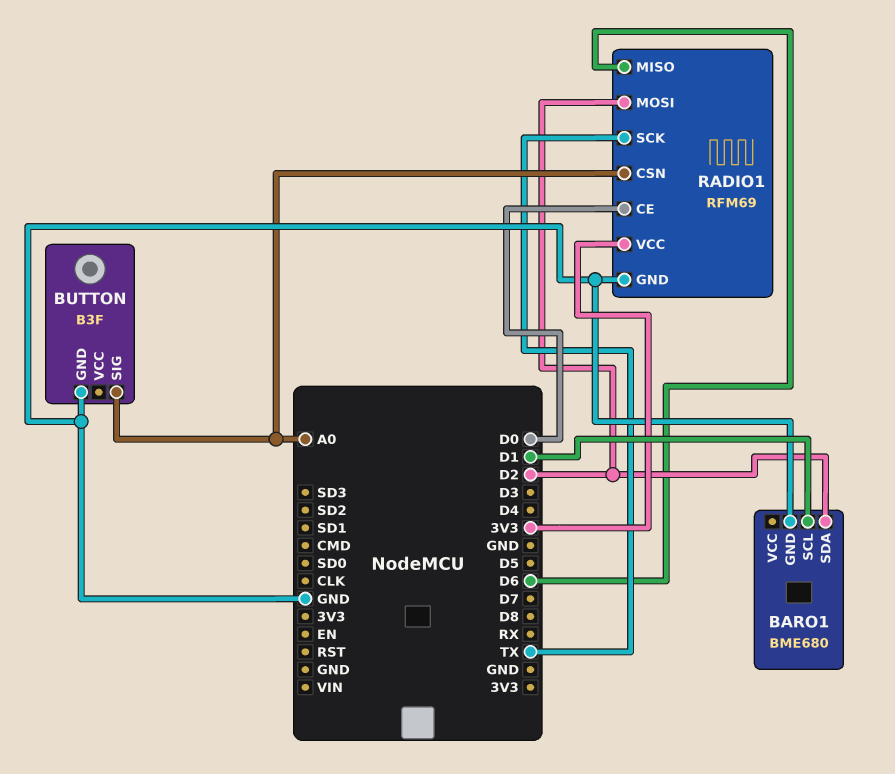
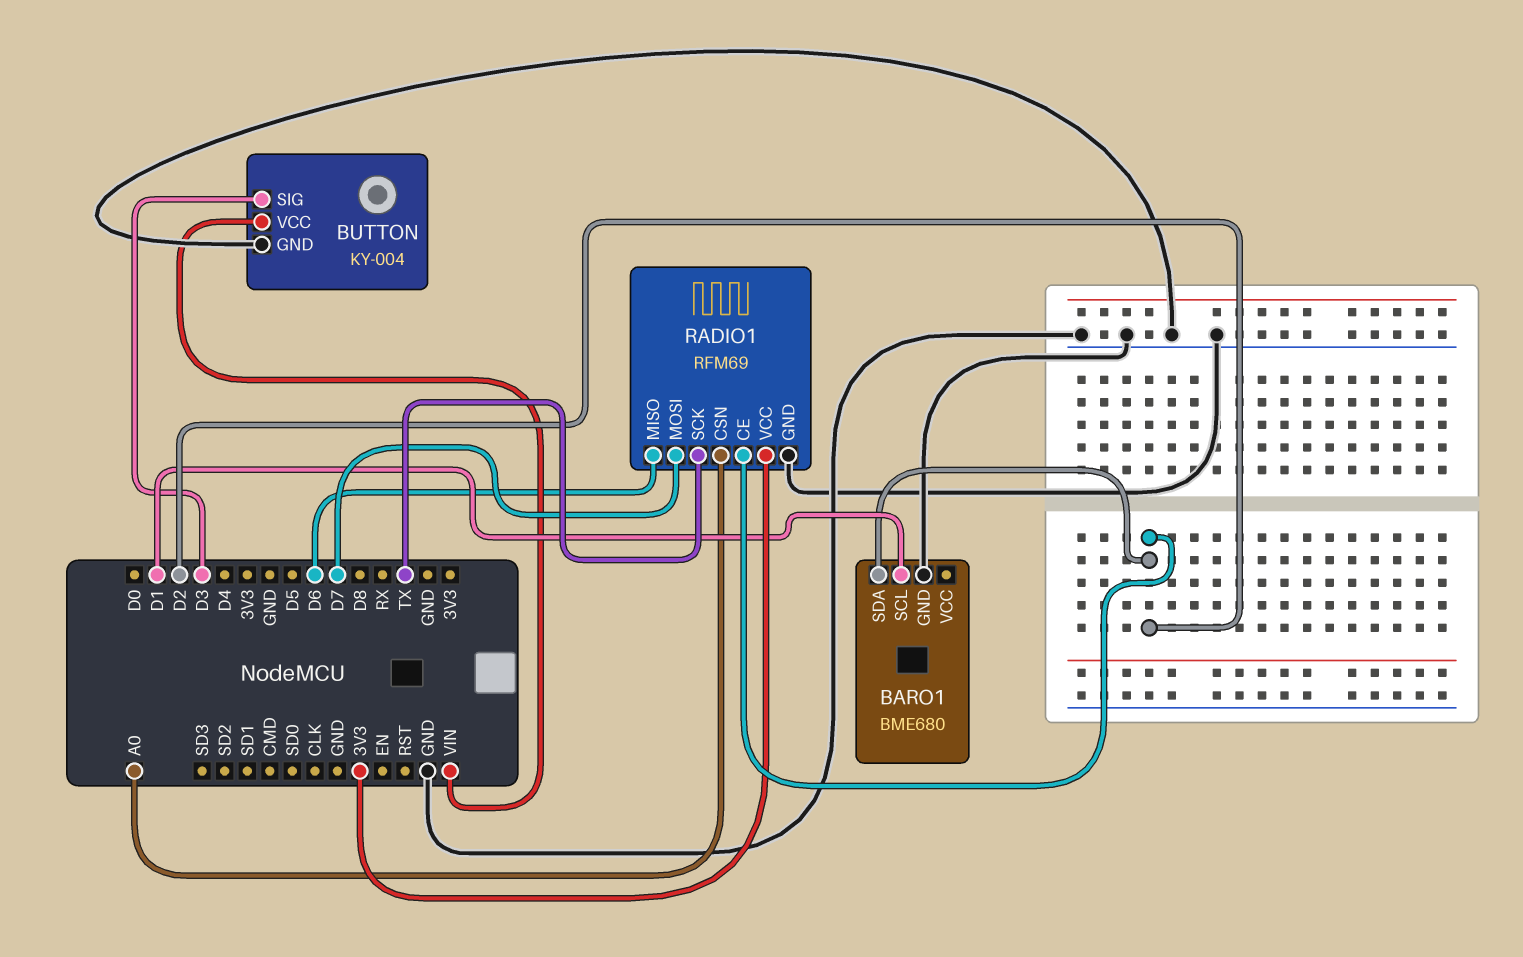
BUTTON: B3F -> KY-004
BUTTON pin SIG: A0 -> D3
BUTTON pin VCC: none -> VIN
RADIO1 pin CE: D0 -> D2
RADIO1 pin MOSI: D2 -> D7

